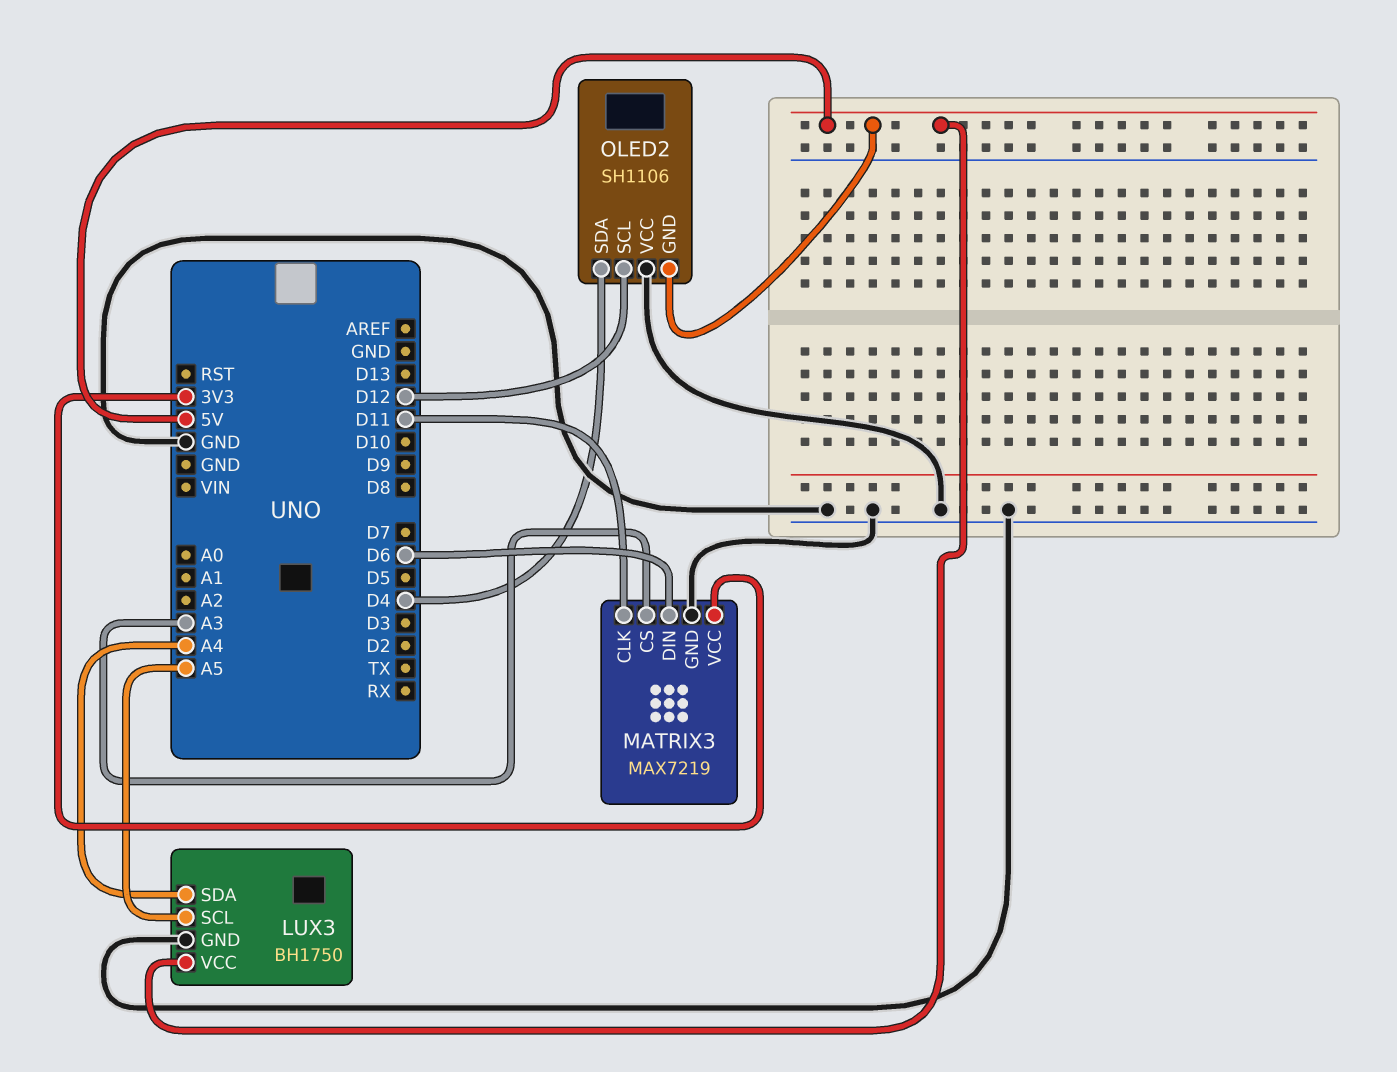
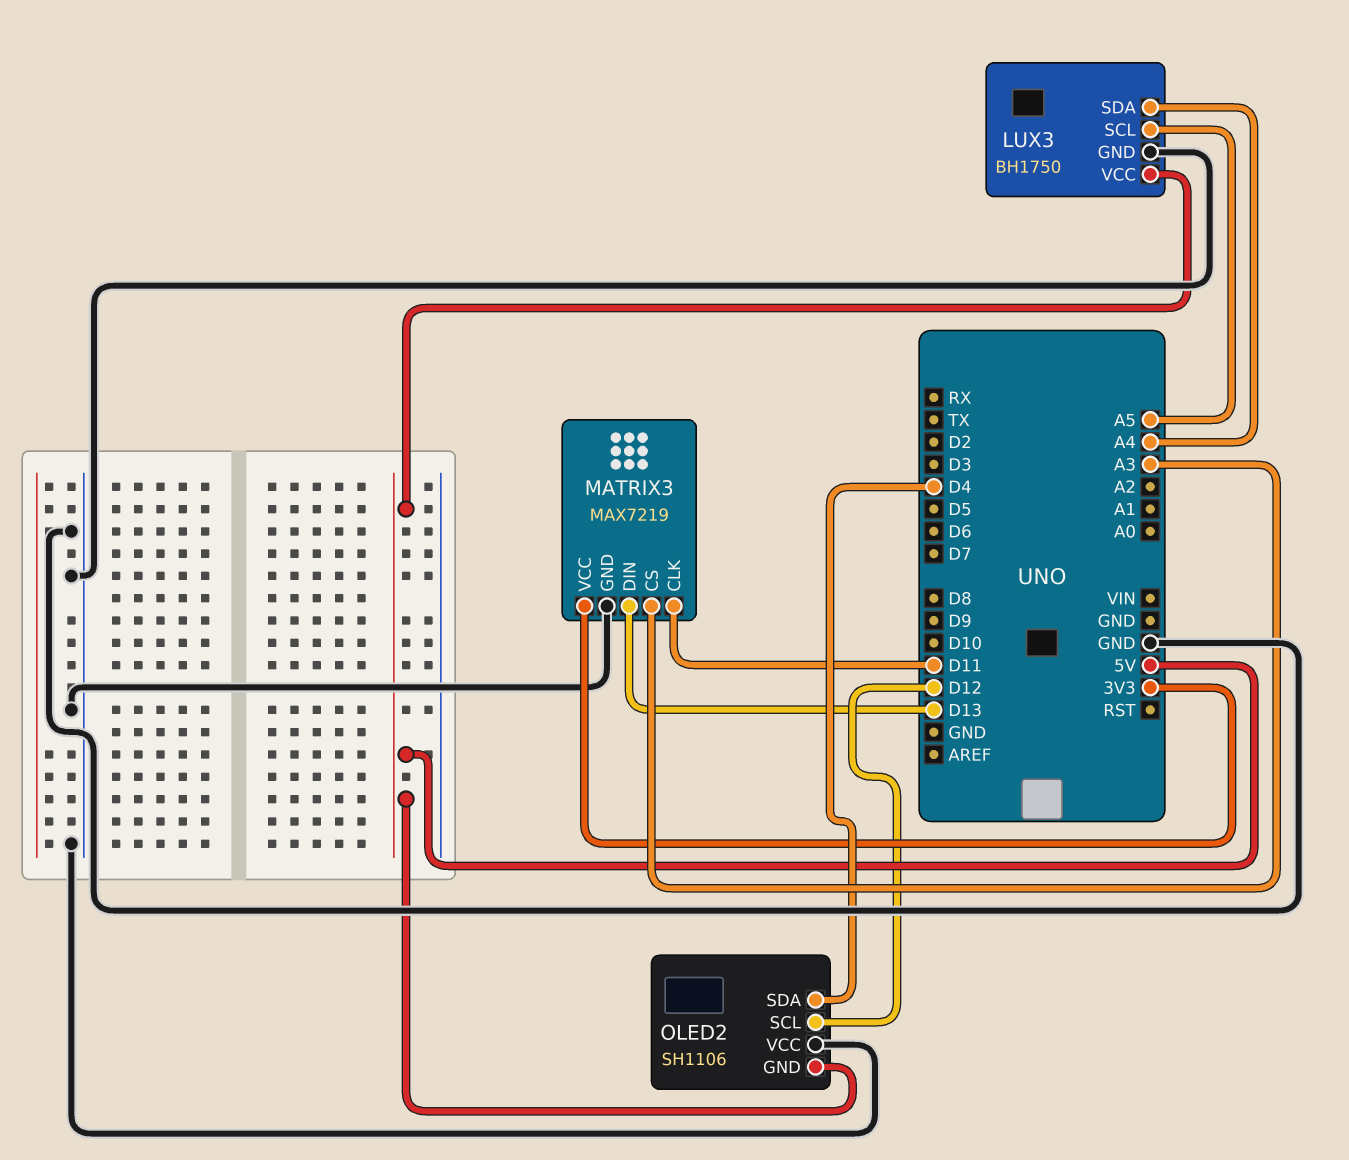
MATRIX3 pin DIN: D6 -> D13

